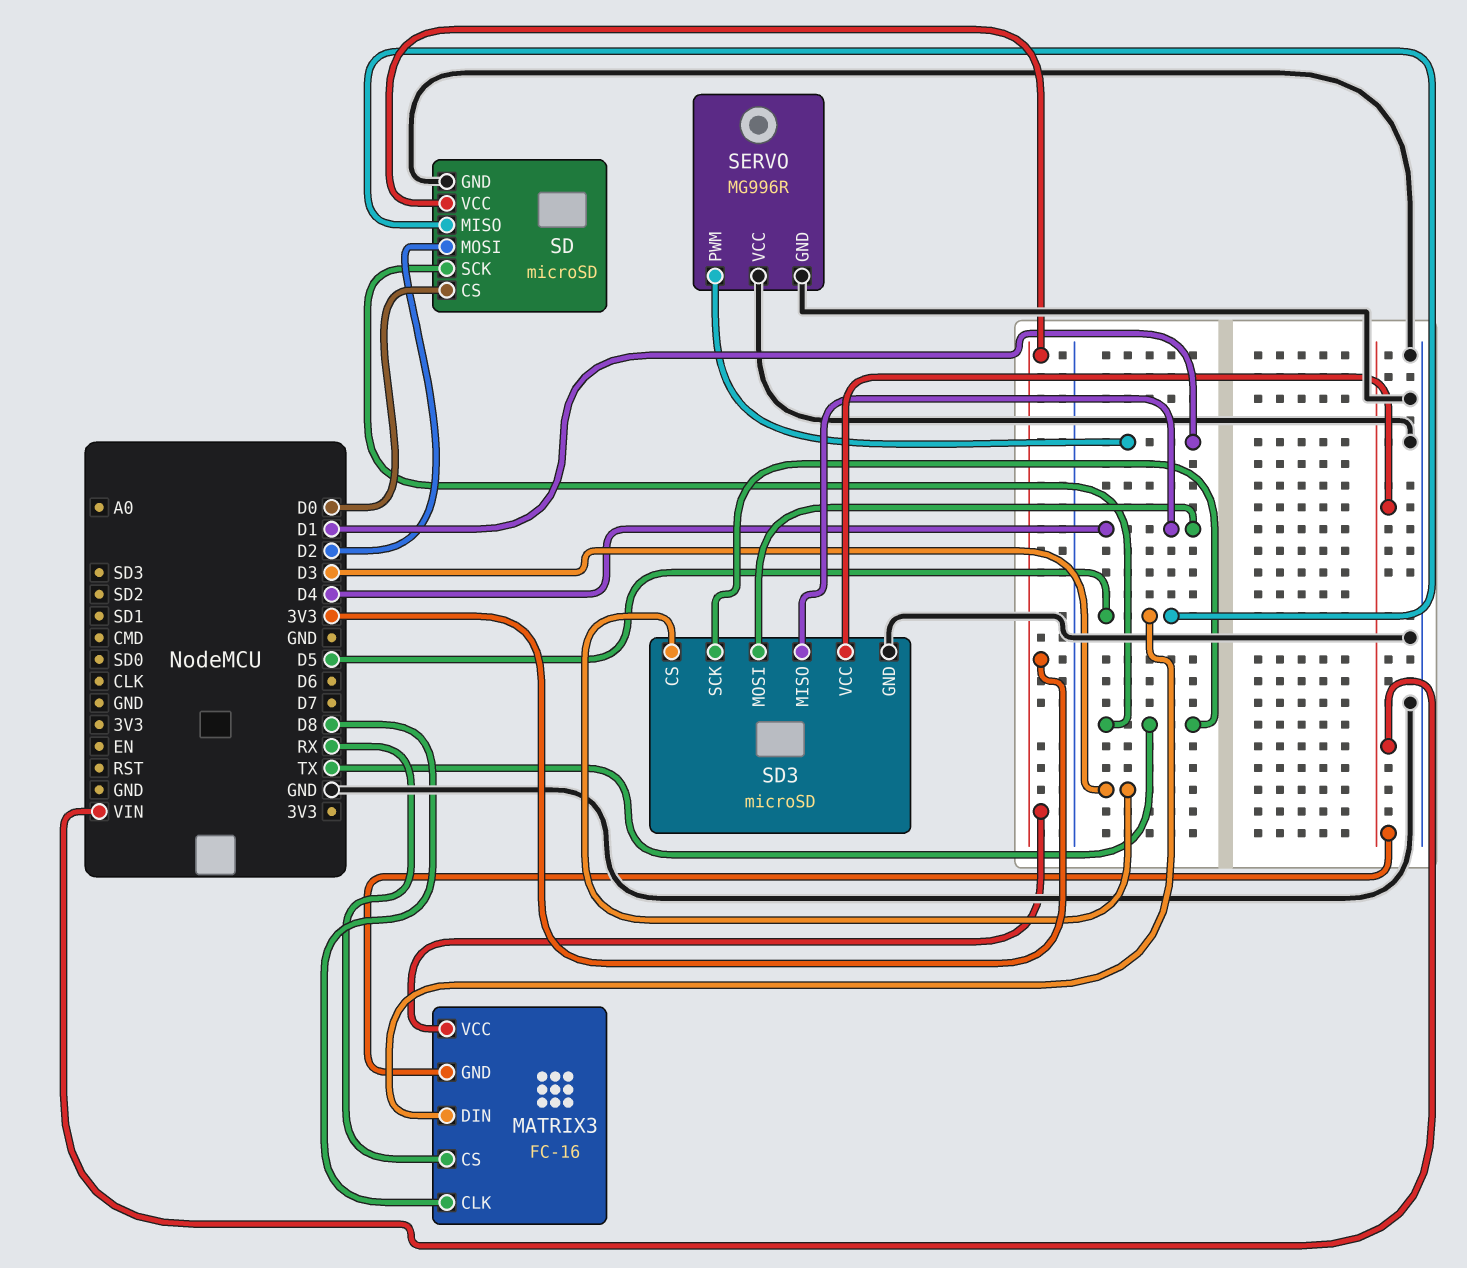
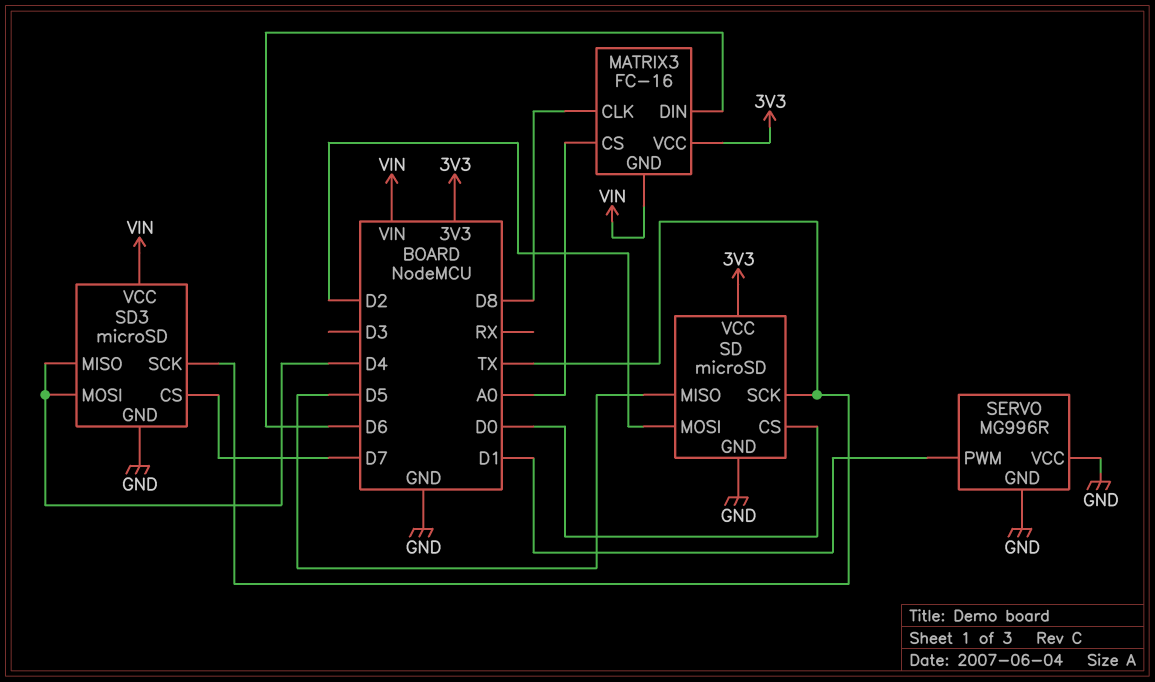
MATRIX3 pin CS: RX -> A0
MATRIX3 pin DIN: D5 -> D6
SD3 pin CS: D3 -> D7

